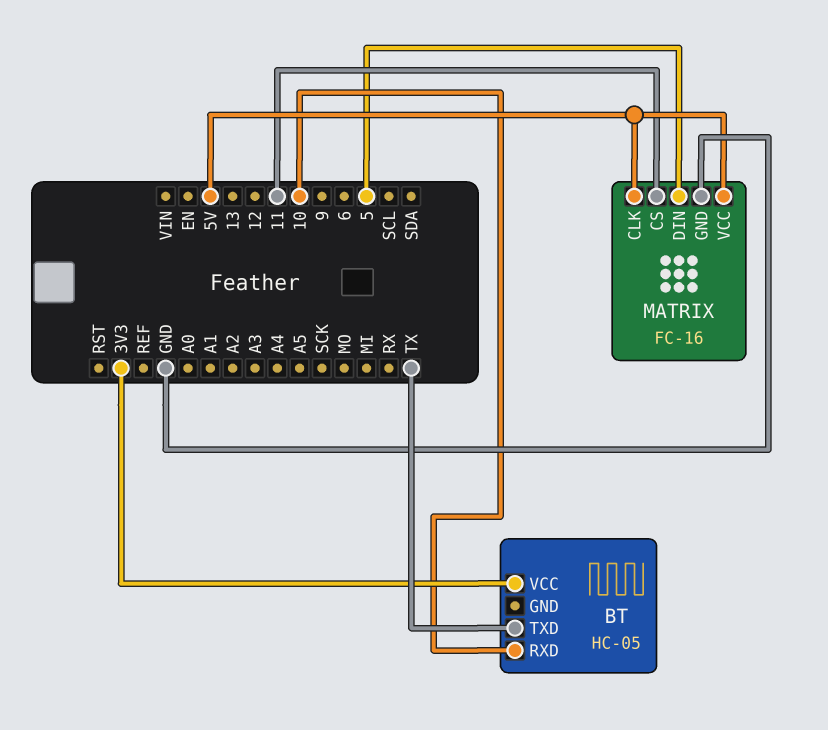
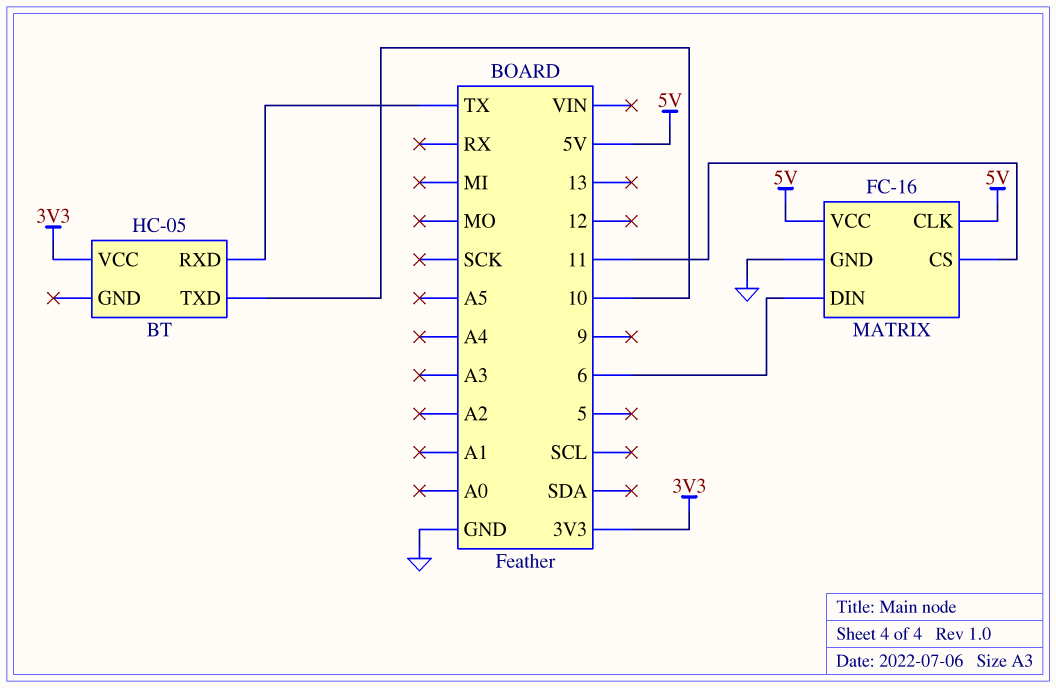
BT pin RXD: 10 -> TX
BT pin TXD: TX -> 10
MATRIX pin DIN: 5 -> 6

